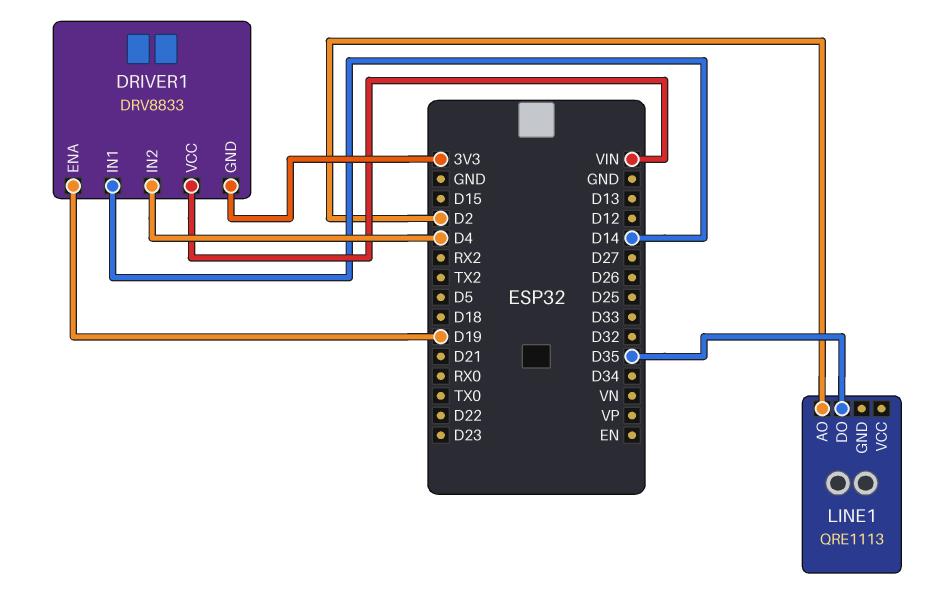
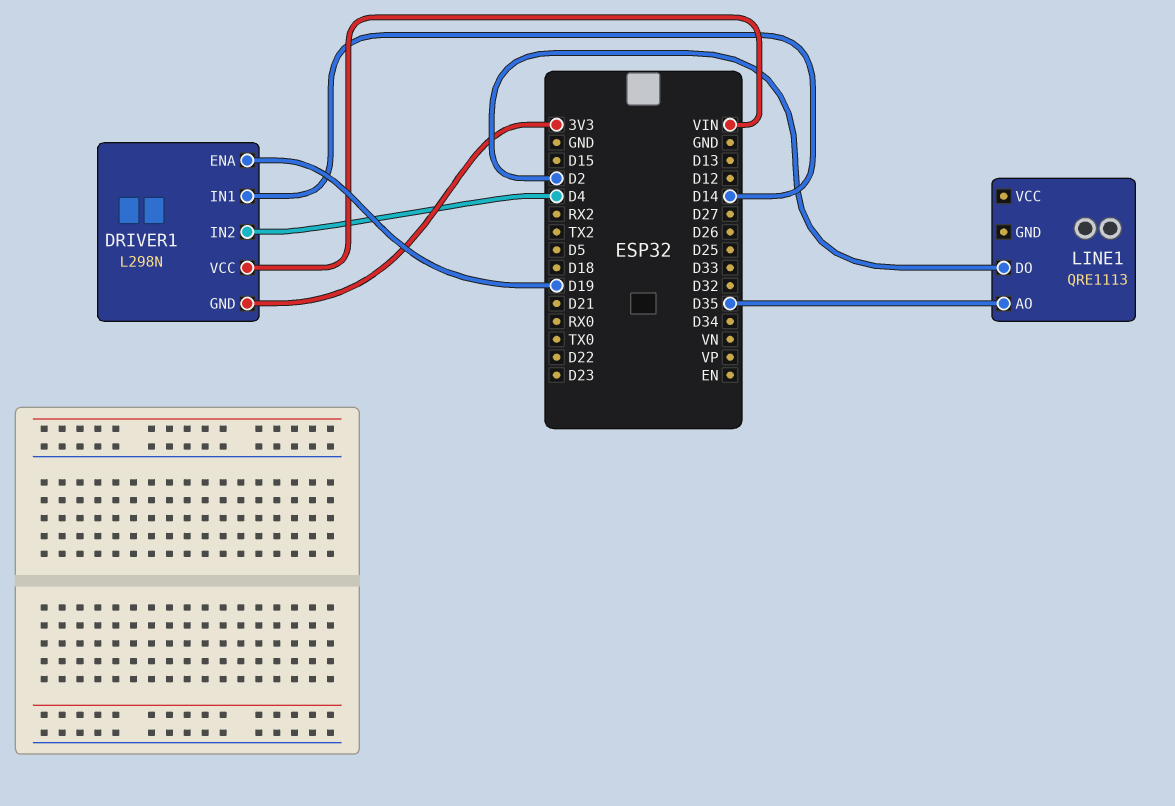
DRIVER1: DRV8833 -> L298N
LINE1 pin AO: D2 -> D35
LINE1 pin DO: D35 -> D2

